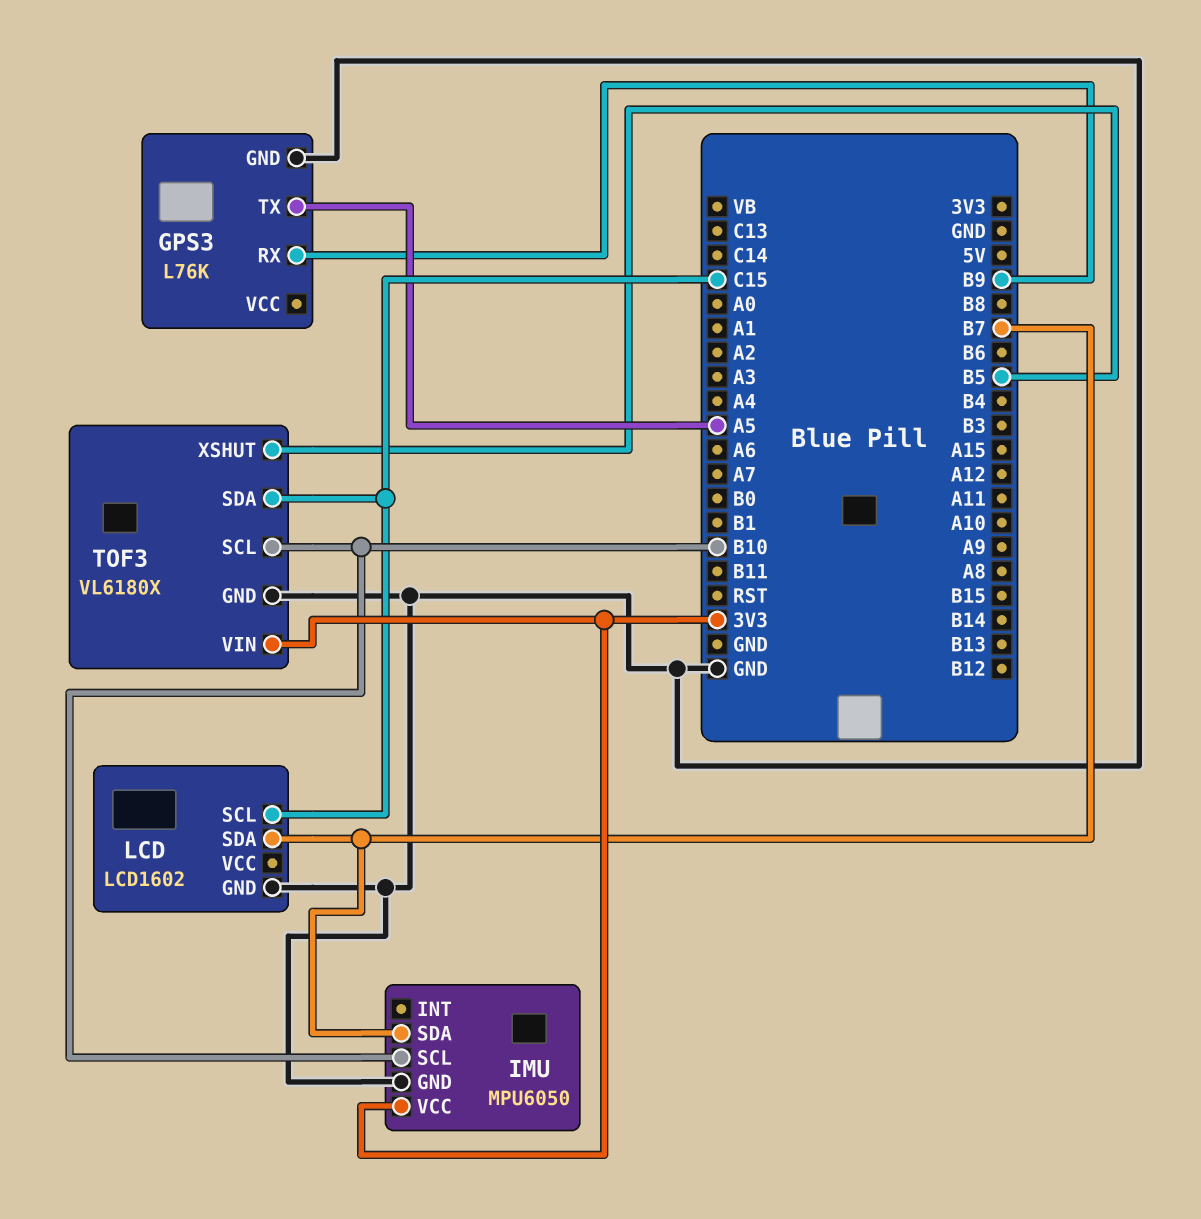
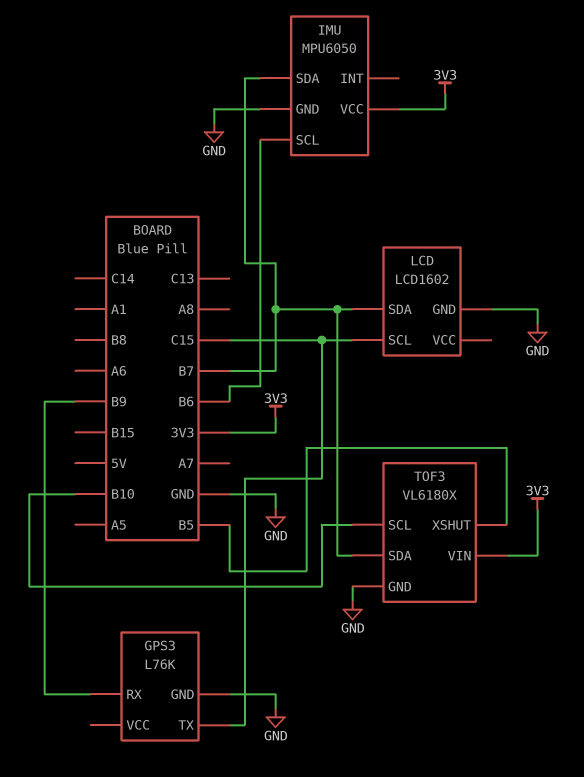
GPS3 pin TX: A5 -> C15
IMU pin SCL: B10 -> B6
TOF3 pin SDA: C15 -> B7

